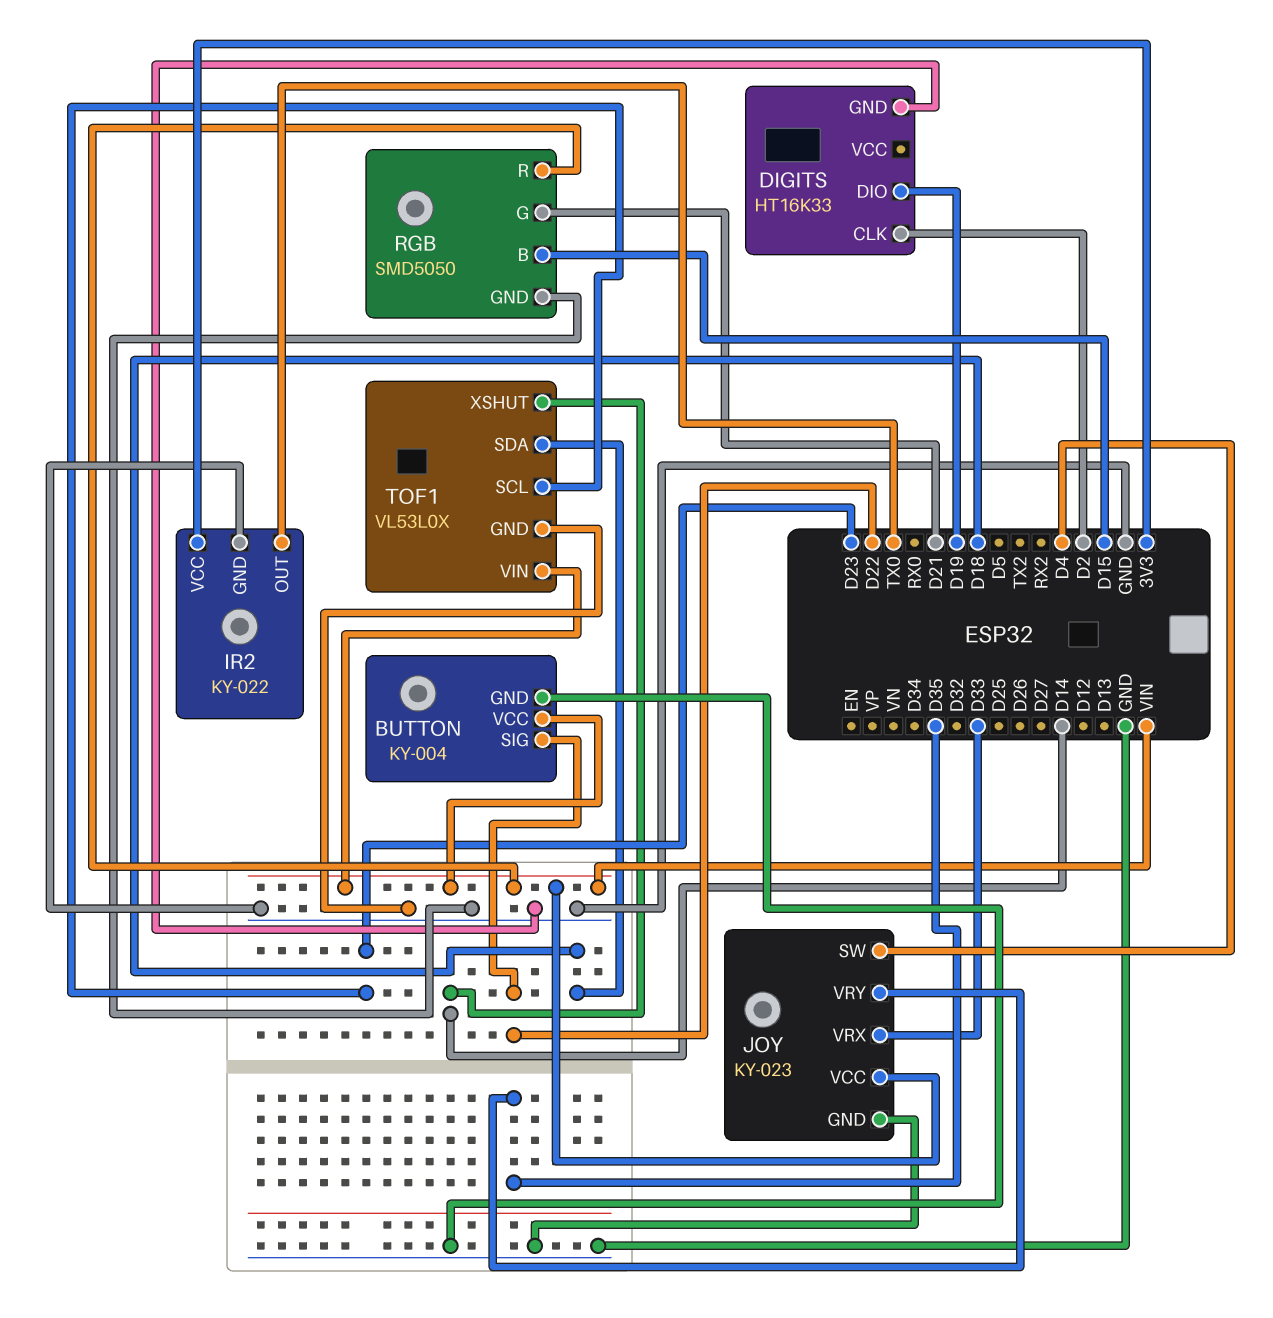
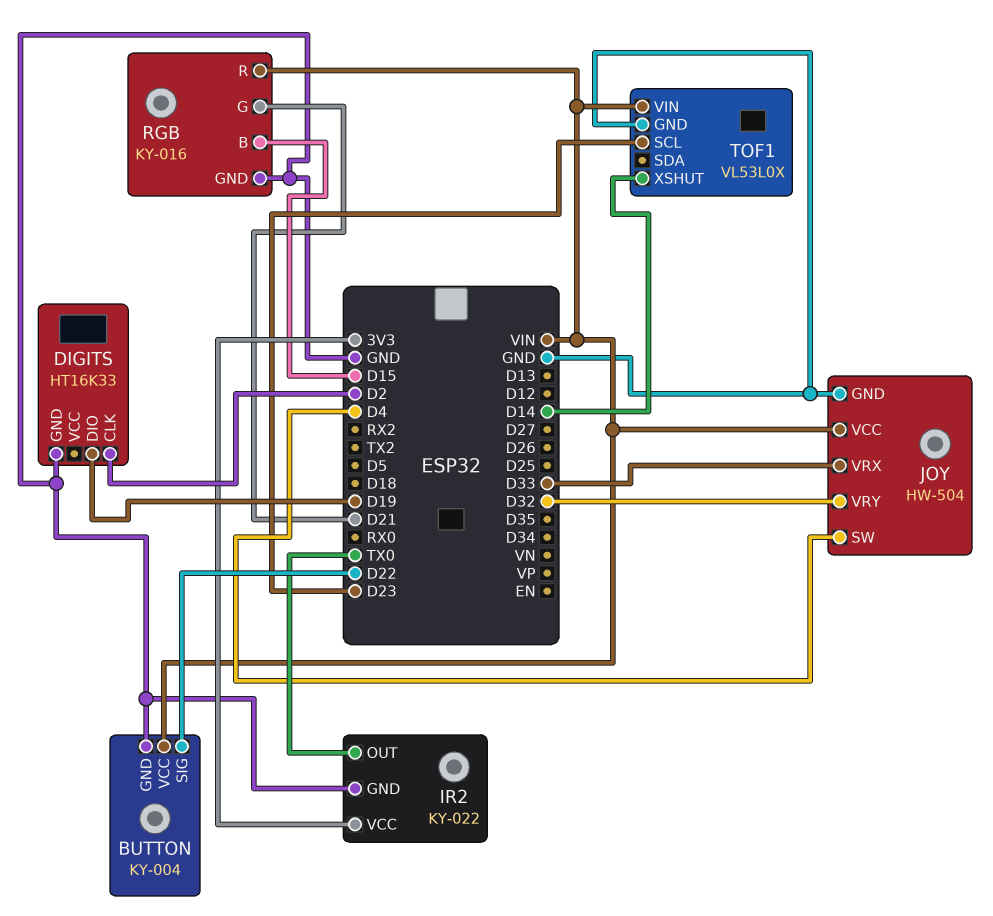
JOY: KY-023 -> HW-504
JOY pin VRY: D35 -> D32
RGB: SMD5050 -> KY-016
TOF1 pin SDA: D18 -> none

